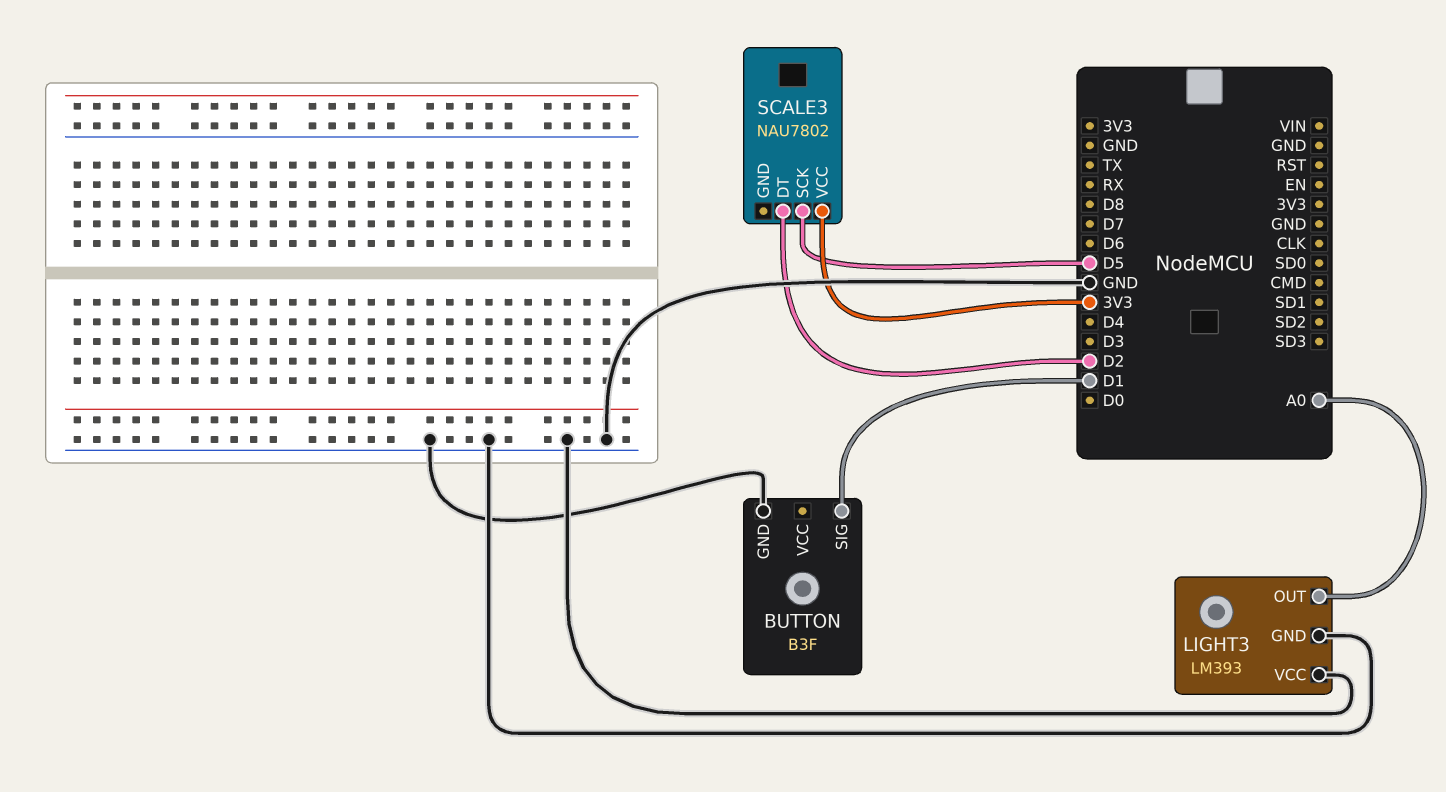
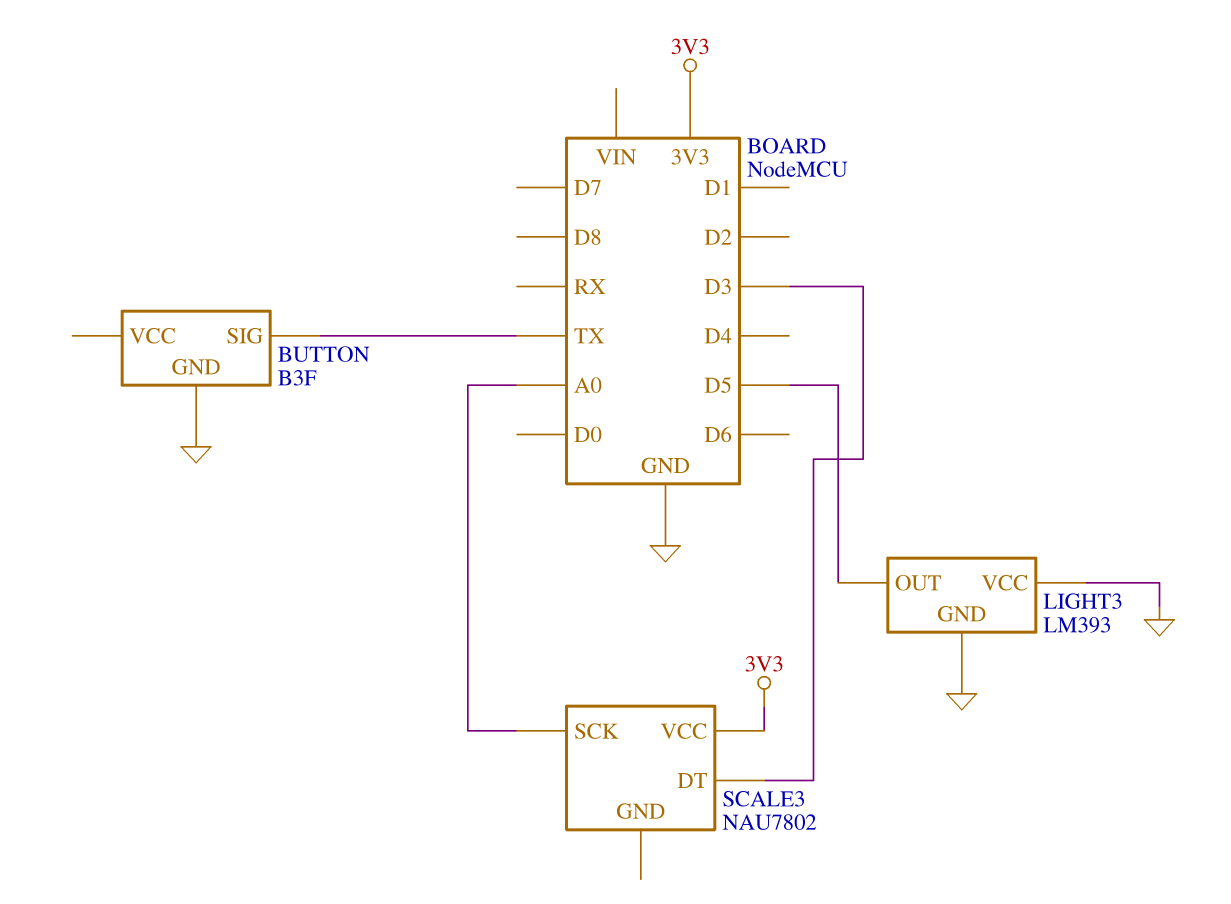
BUTTON pin SIG: D1 -> TX
LIGHT3 pin OUT: A0 -> D5
SCALE3 pin DT: D2 -> D3
SCALE3 pin SCK: D5 -> A0

